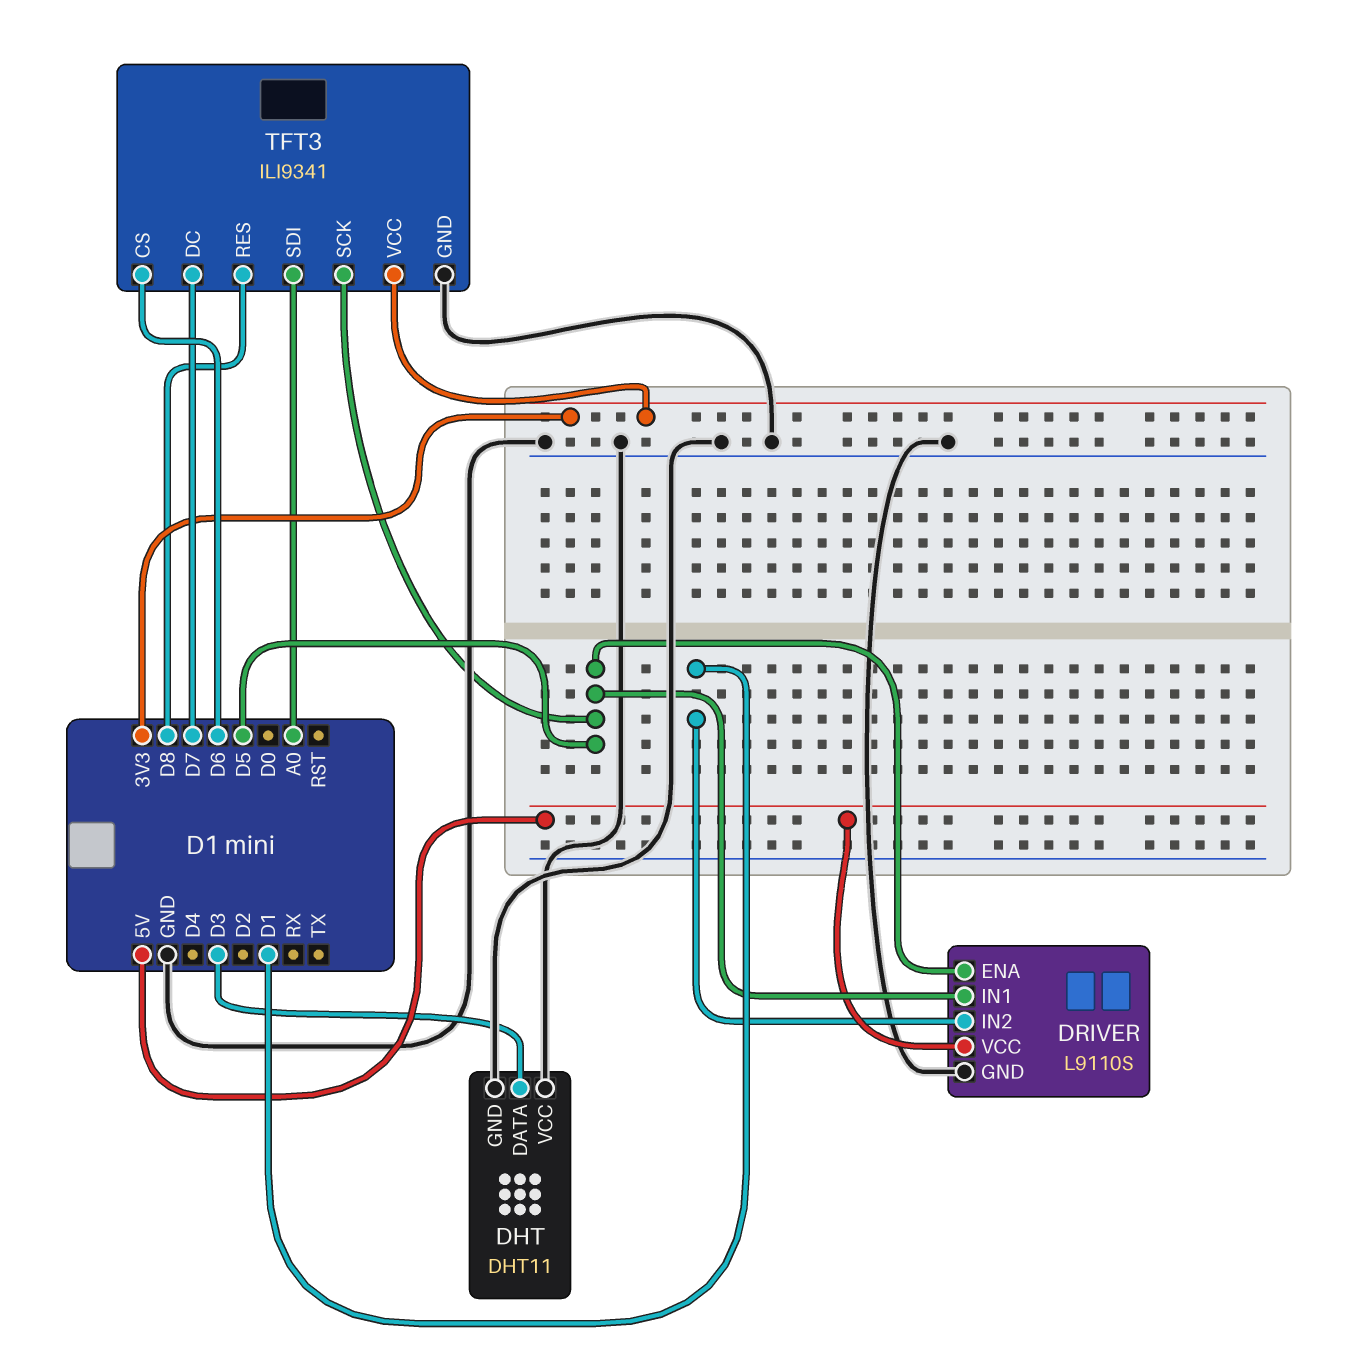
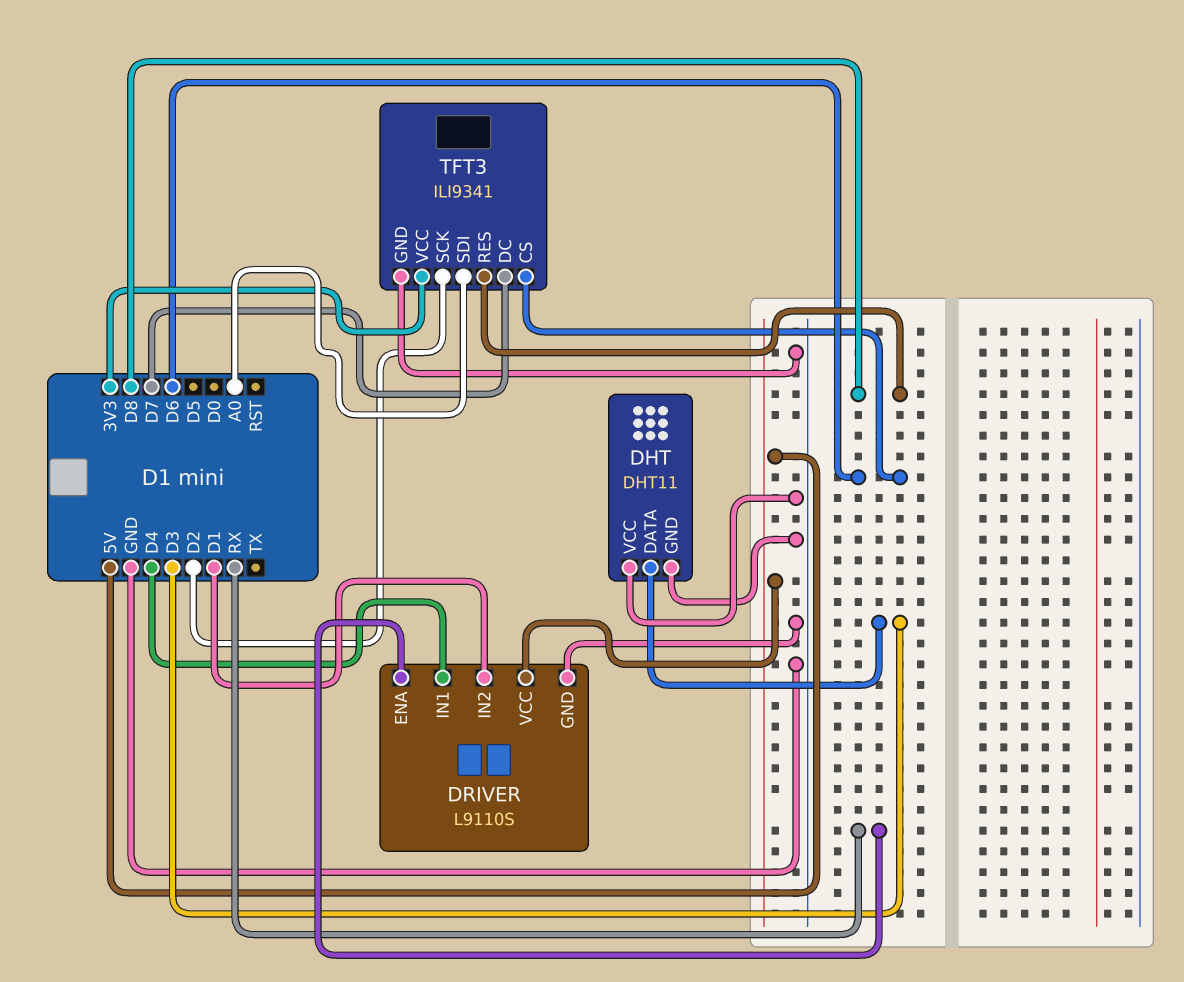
DRIVER pin ENA: D5 -> RX
DRIVER pin IN1: D5 -> D4
TFT3 pin SCK: D5 -> D2

